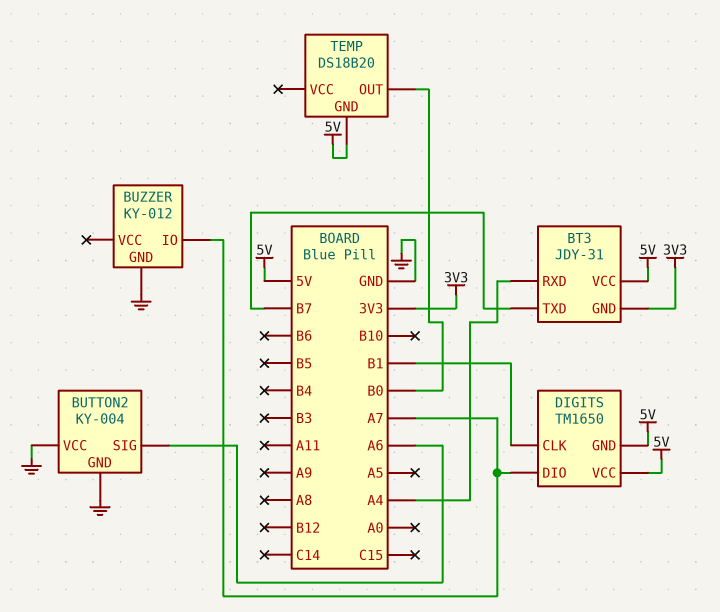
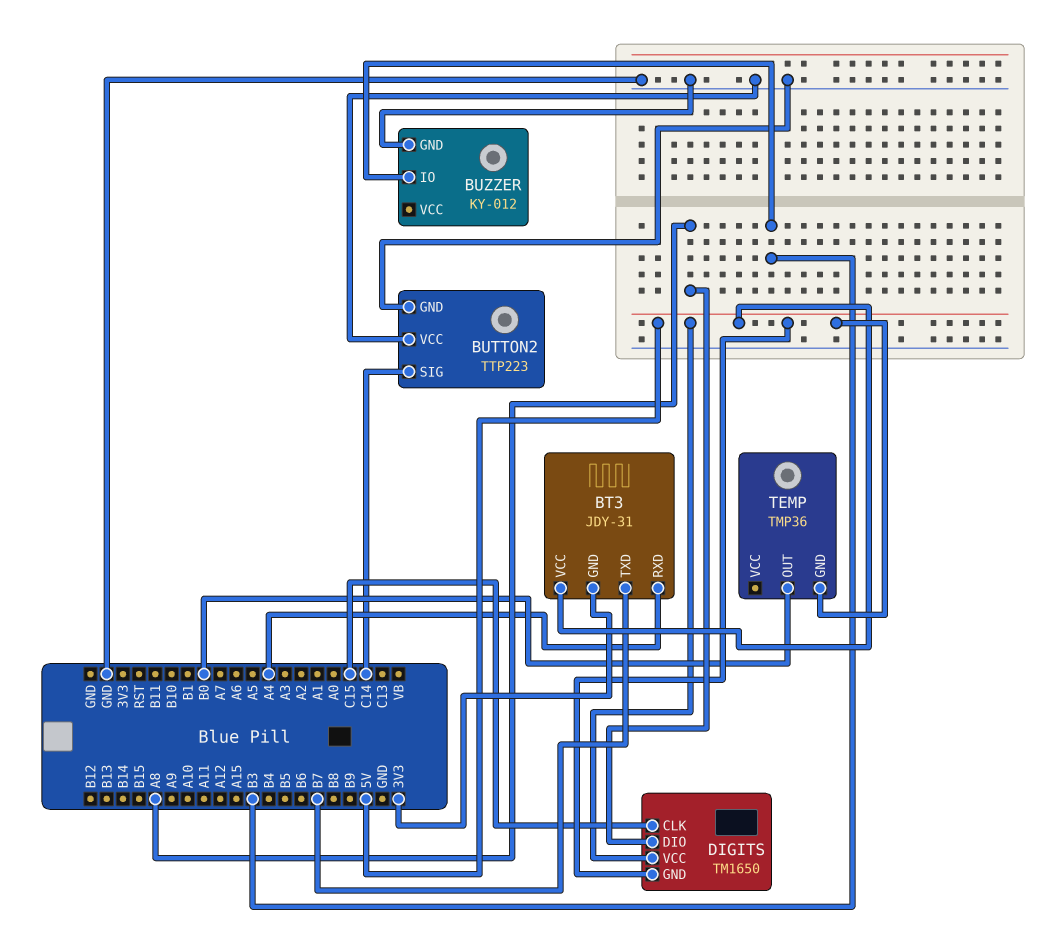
BUTTON2: KY-004 -> TTP223
BUTTON2 pin SIG: A6 -> C14
BUZZER pin IO: A7 -> B3
DIGITS pin CLK: B1 -> C15
DIGITS pin DIO: A7 -> A8
TEMP: DS18B20 -> TMP36

